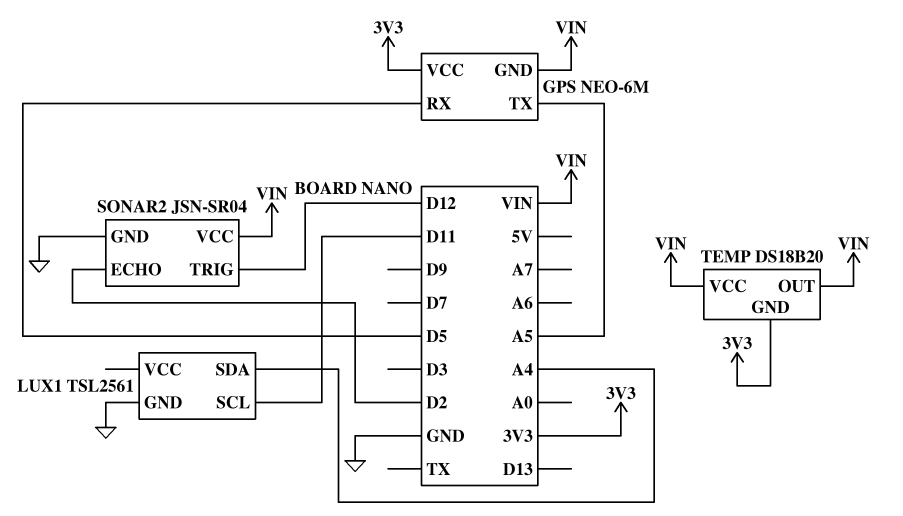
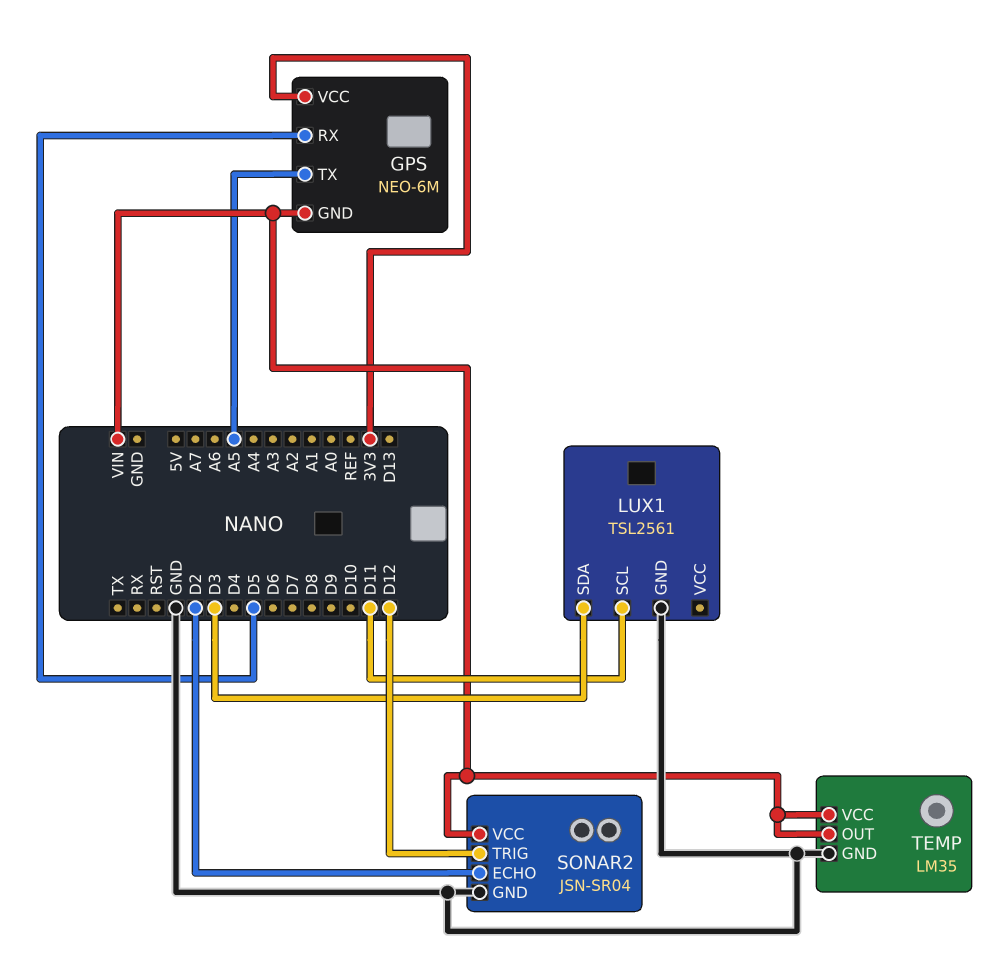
LUX1 pin SDA: A4 -> D3
TEMP: DS18B20 -> LM35
TEMP pin GND: 3V3 -> GND

